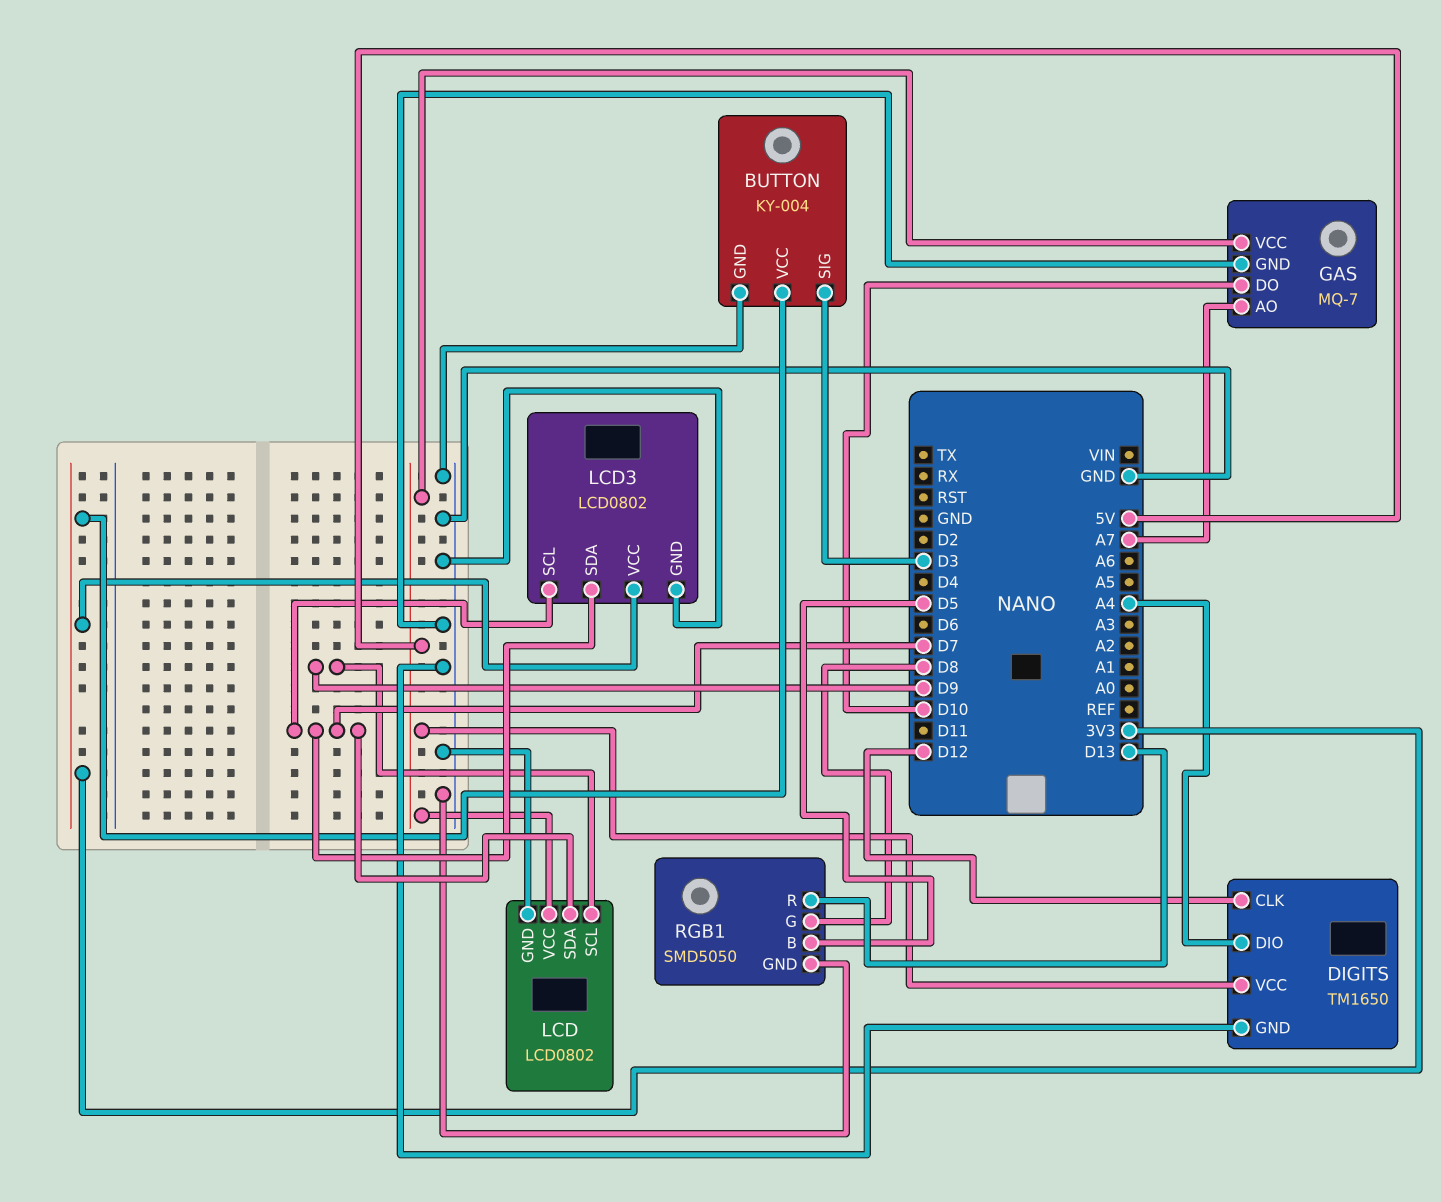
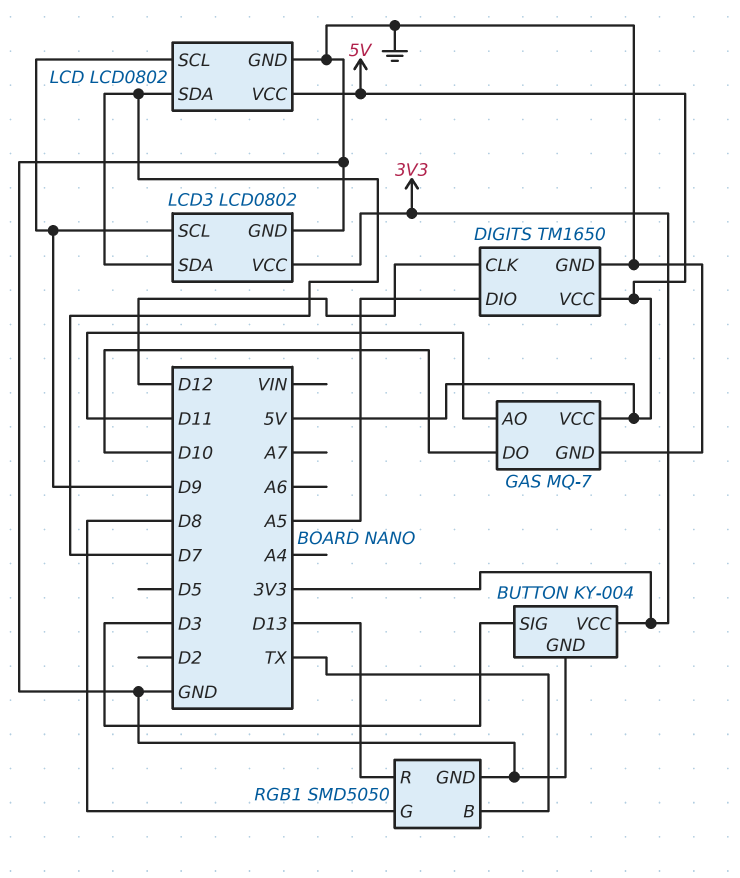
DIGITS pin DIO: A4 -> A5
GAS pin AO: A7 -> D11
LCD3 pin SCL: D7 -> D9
RGB1 pin B: D5 -> TX

